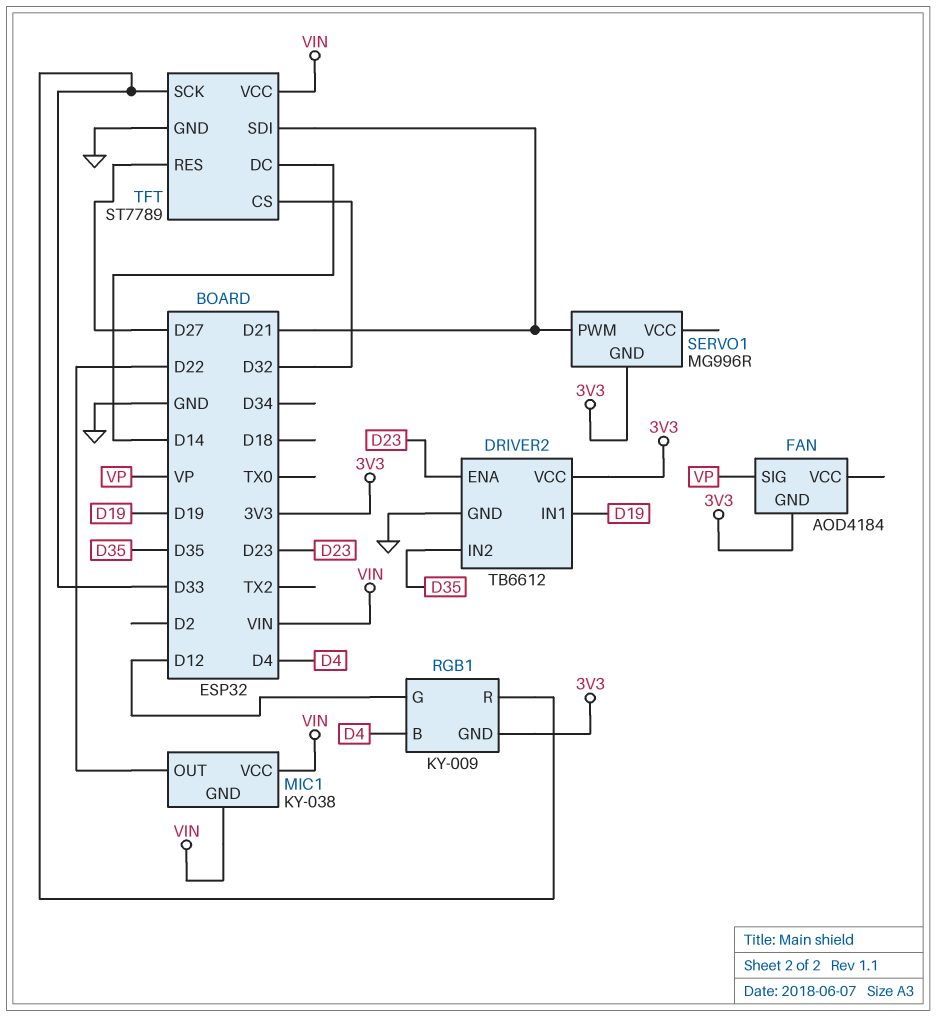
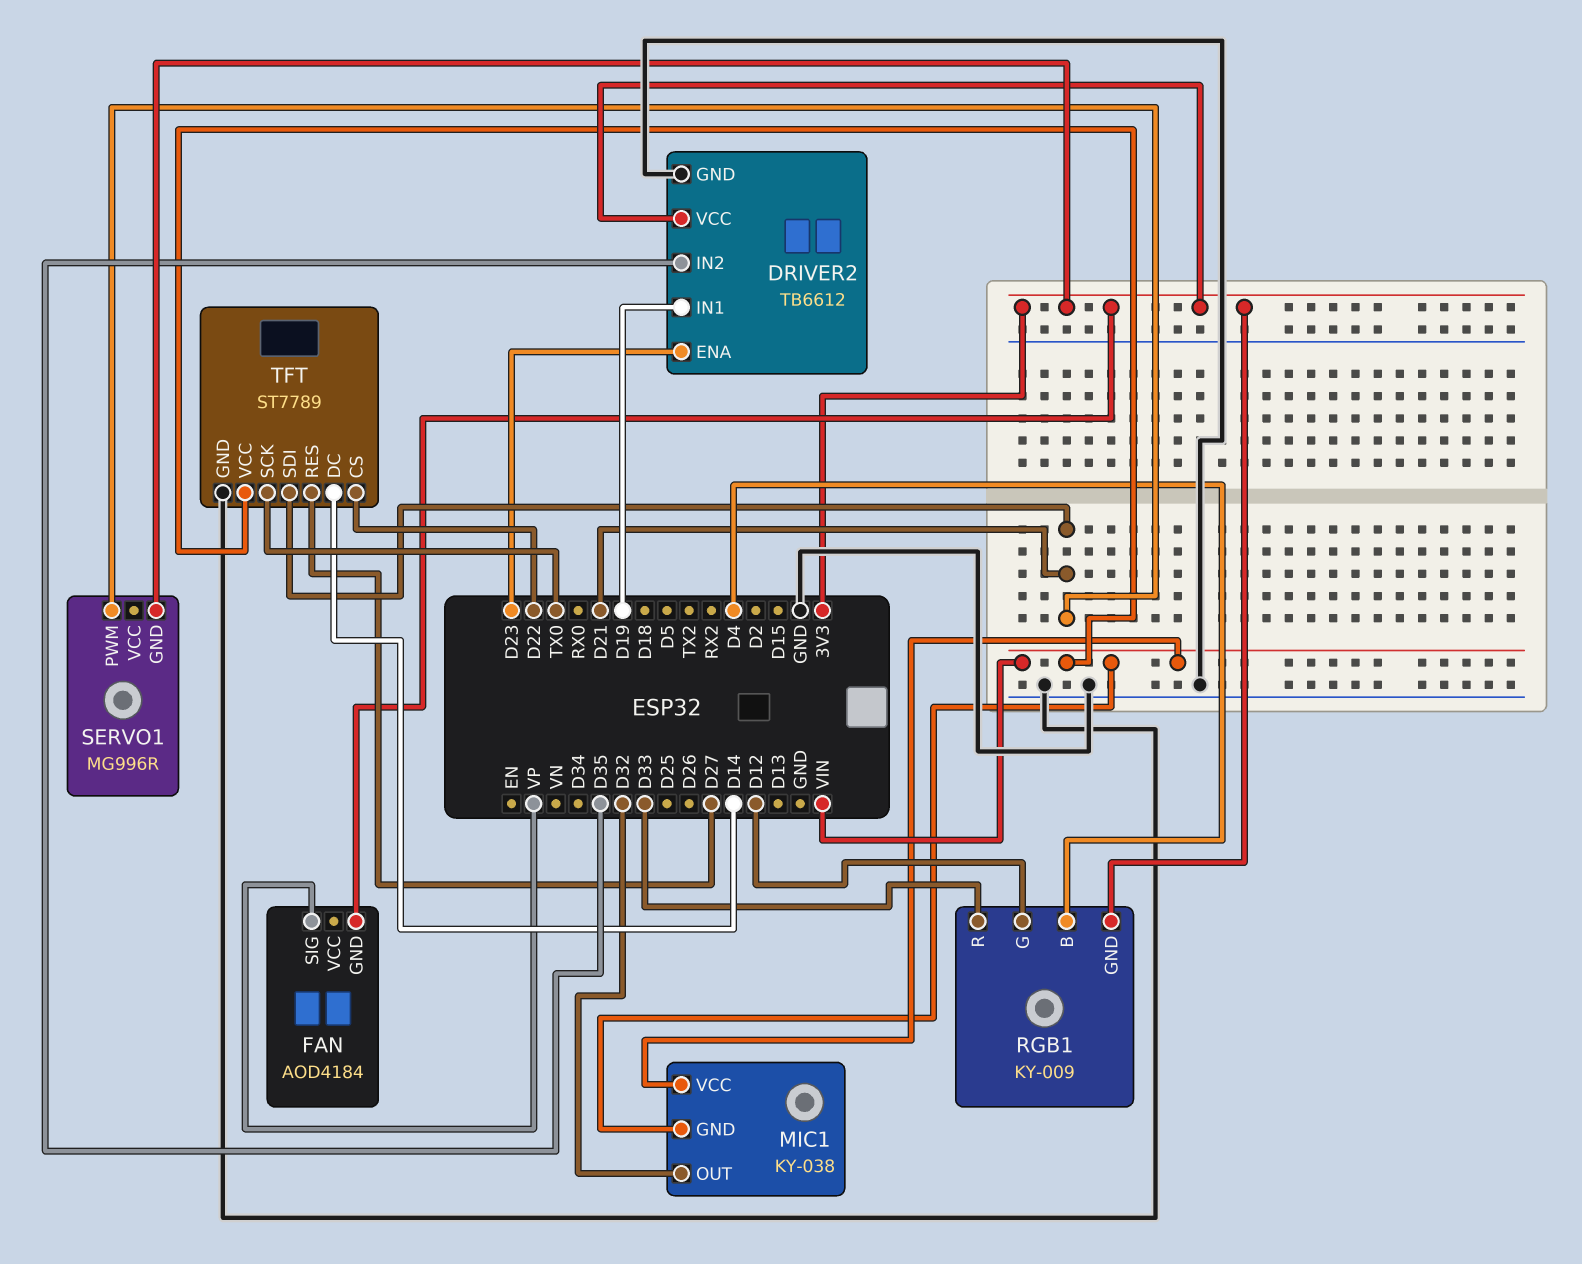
MIC1 pin OUT: D22 -> D32
TFT pin CS: D32 -> D22
TFT pin SCK: D33 -> TX0

